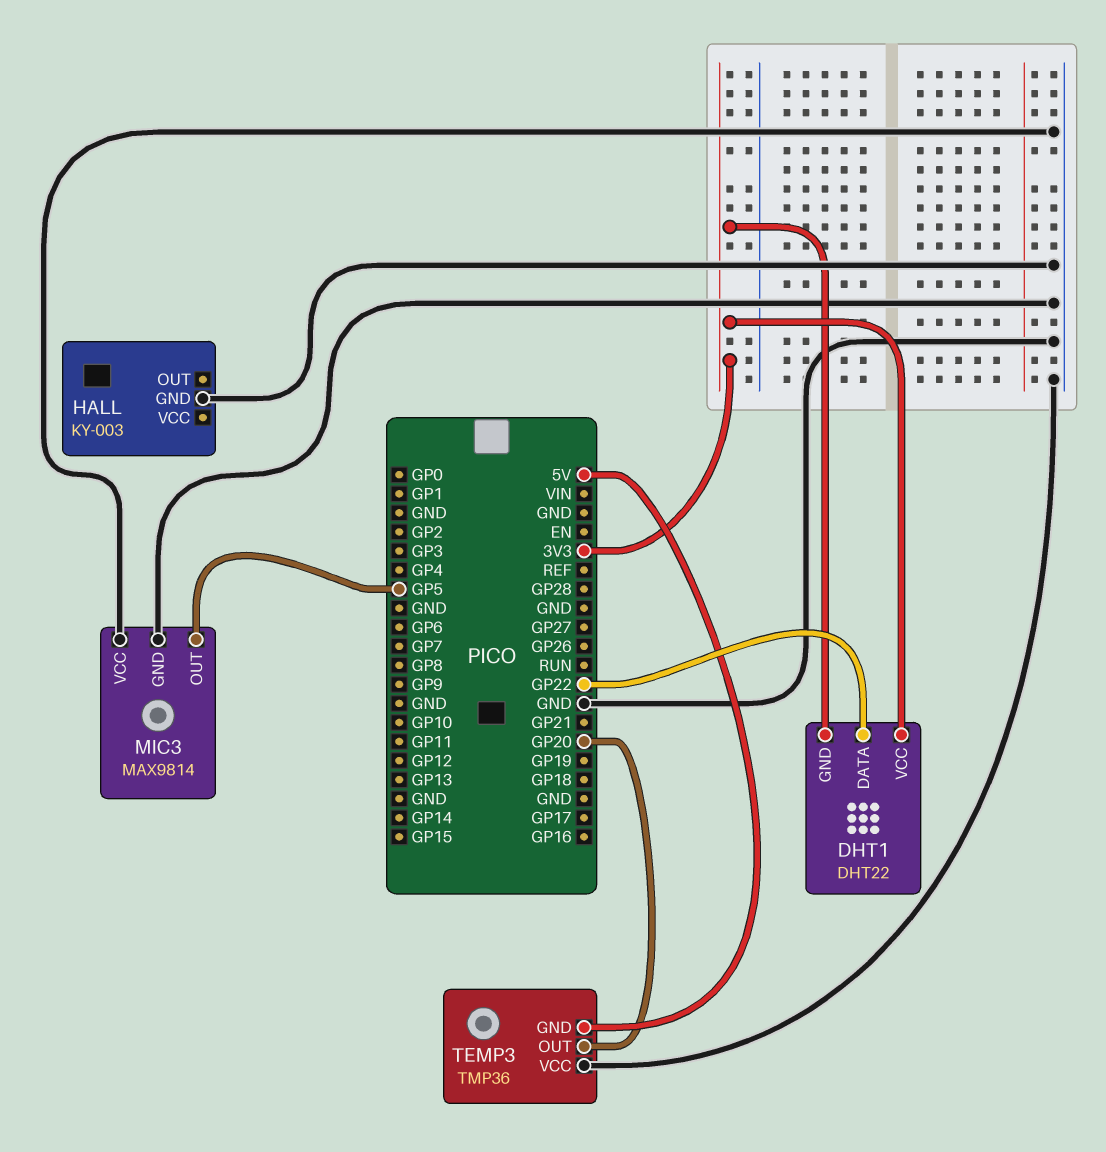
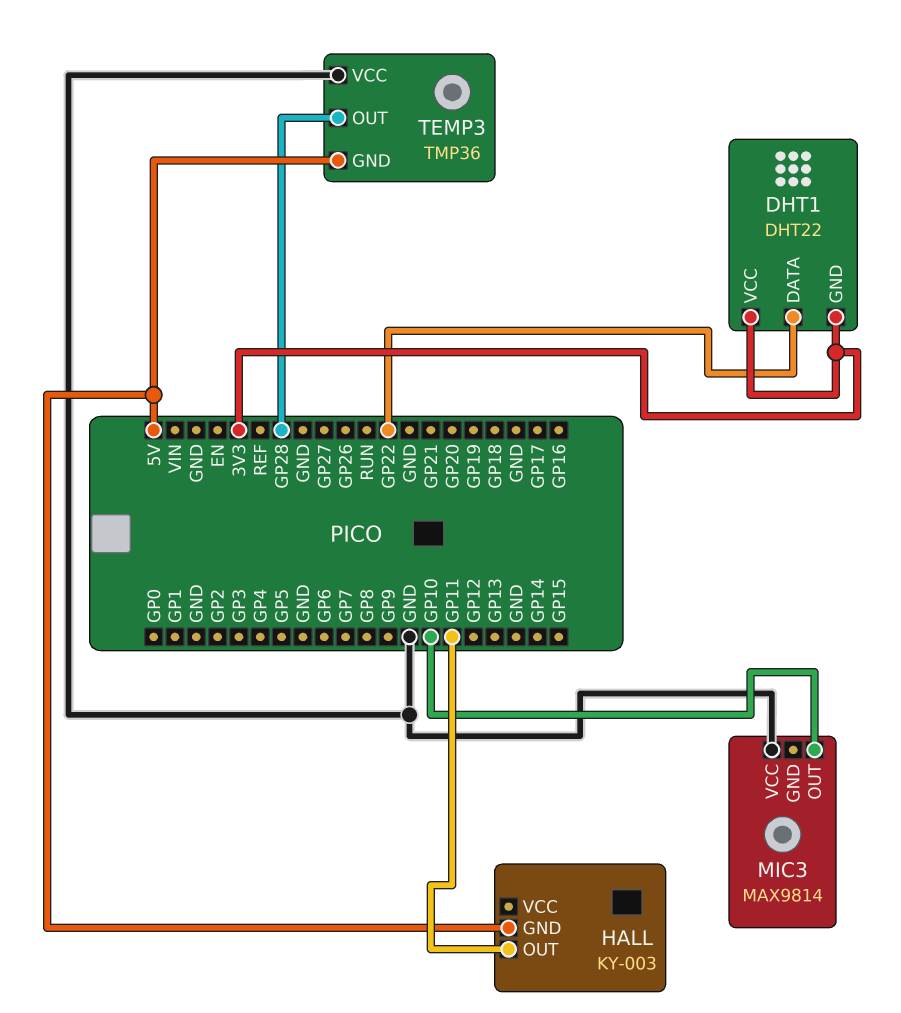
HALL pin GND: GND -> 5V
HALL pin OUT: none -> GP11
MIC3 pin GND: GND -> none
MIC3 pin OUT: GP5 -> GP10
TEMP3 pin OUT: GP20 -> GP28

